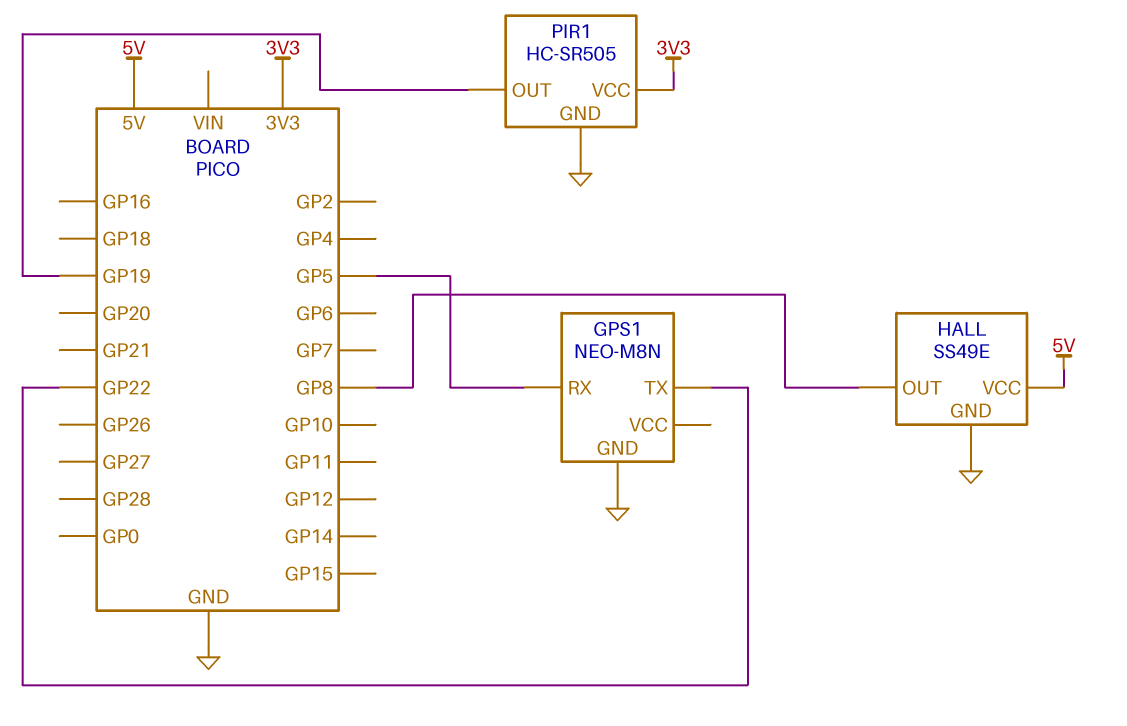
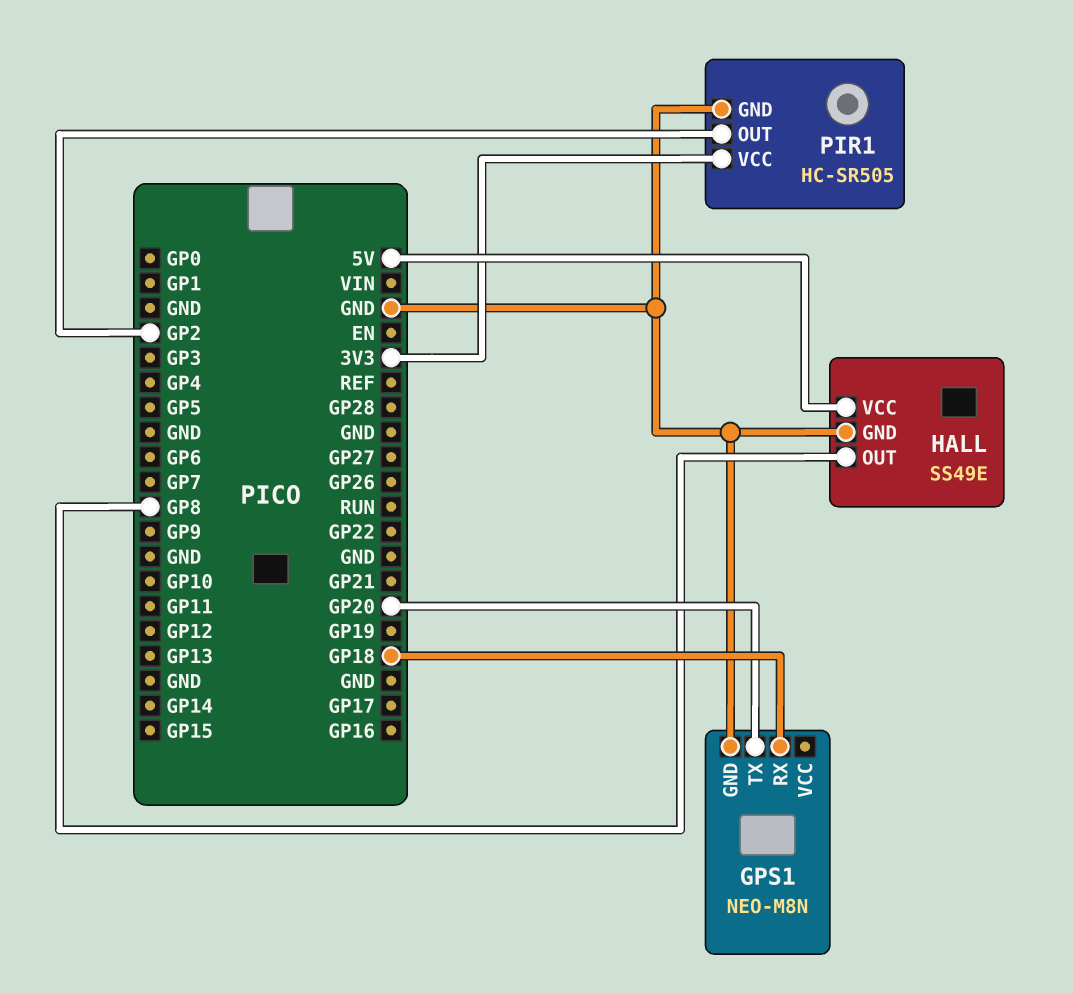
GPS1 pin RX: GP5 -> GP18
GPS1 pin TX: GP22 -> GP20
PIR1 pin OUT: GP19 -> GP2

